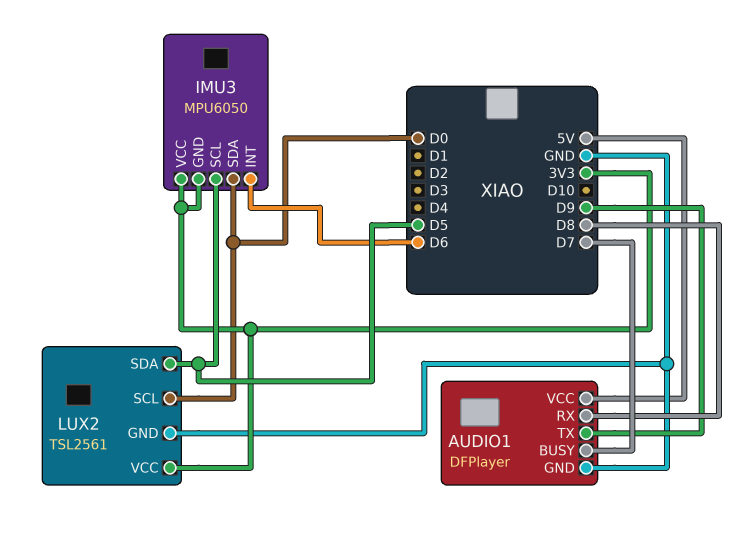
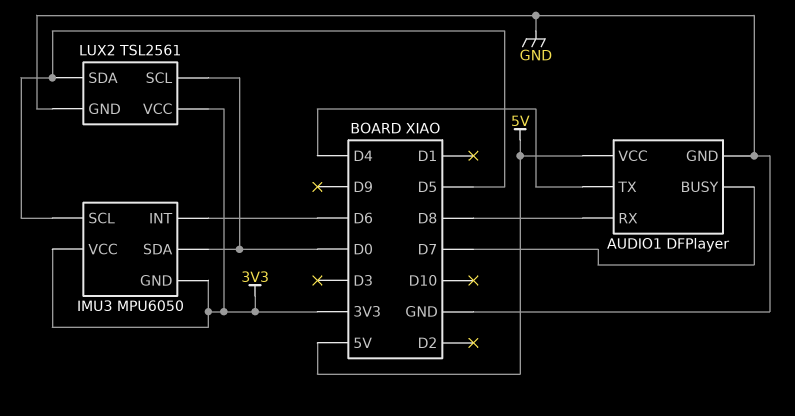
AUDIO1 pin TX: D9 -> D4

